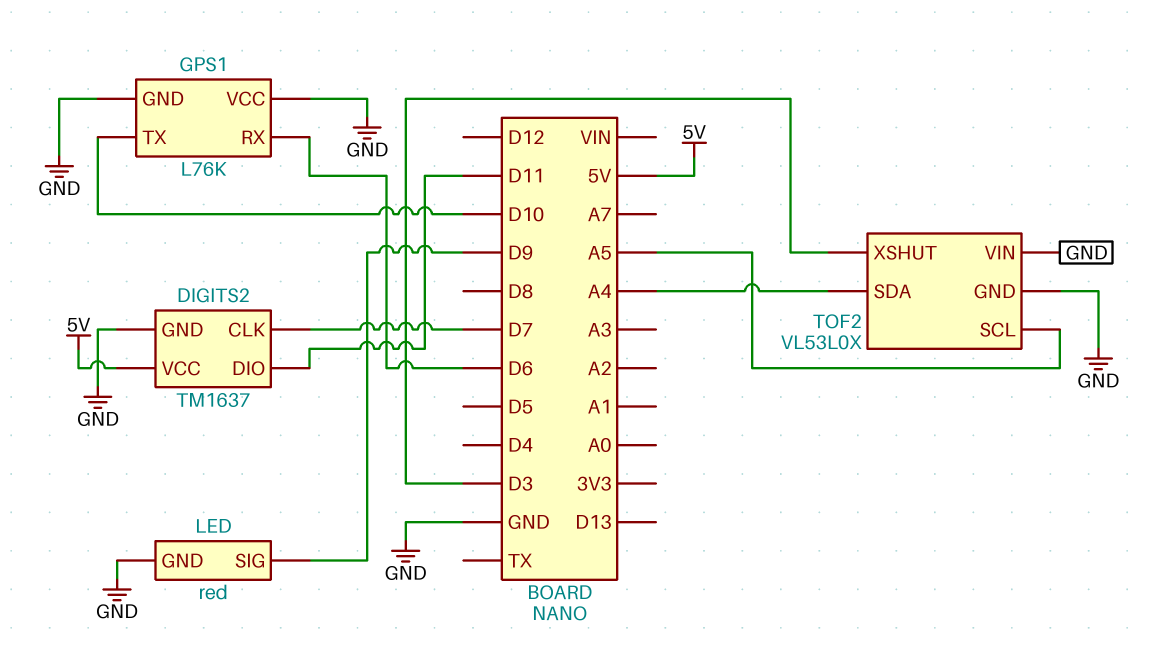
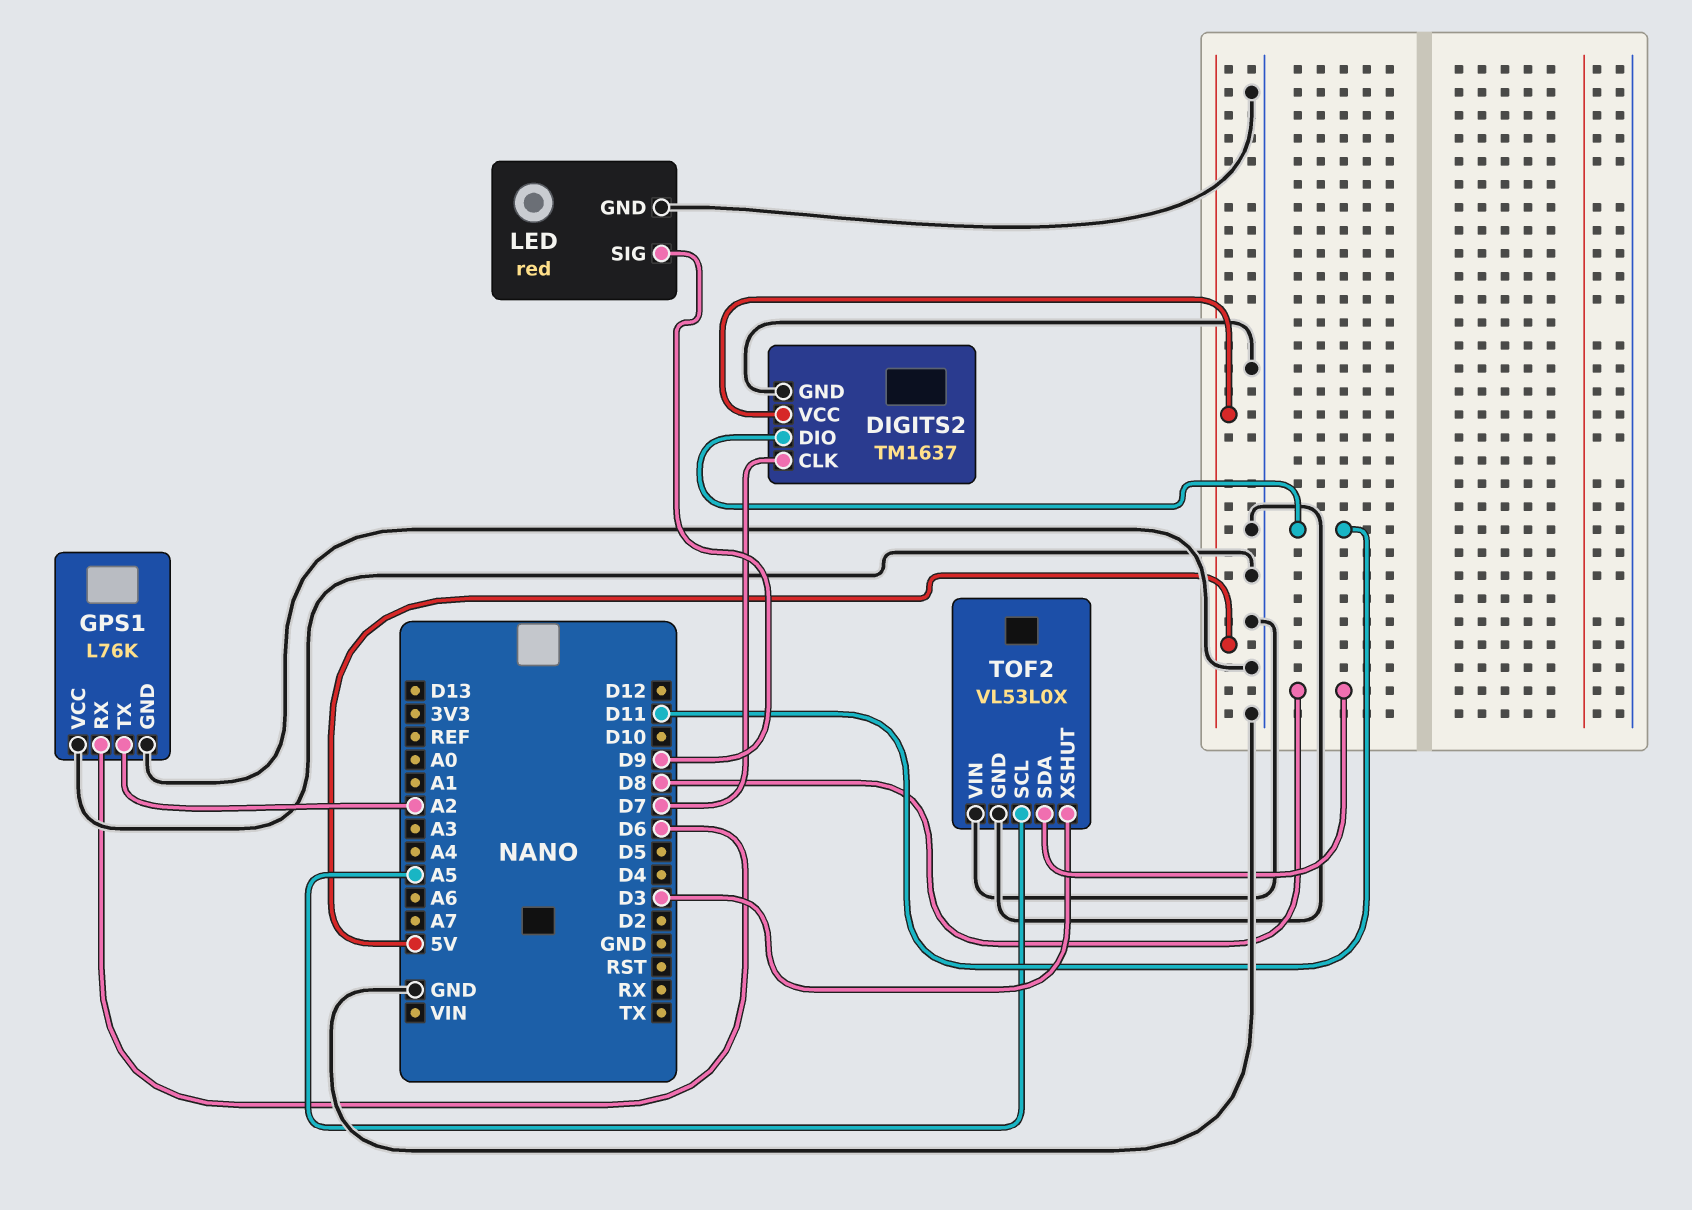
GPS1 pin TX: D10 -> A2
TOF2 pin SDA: A4 -> D8

